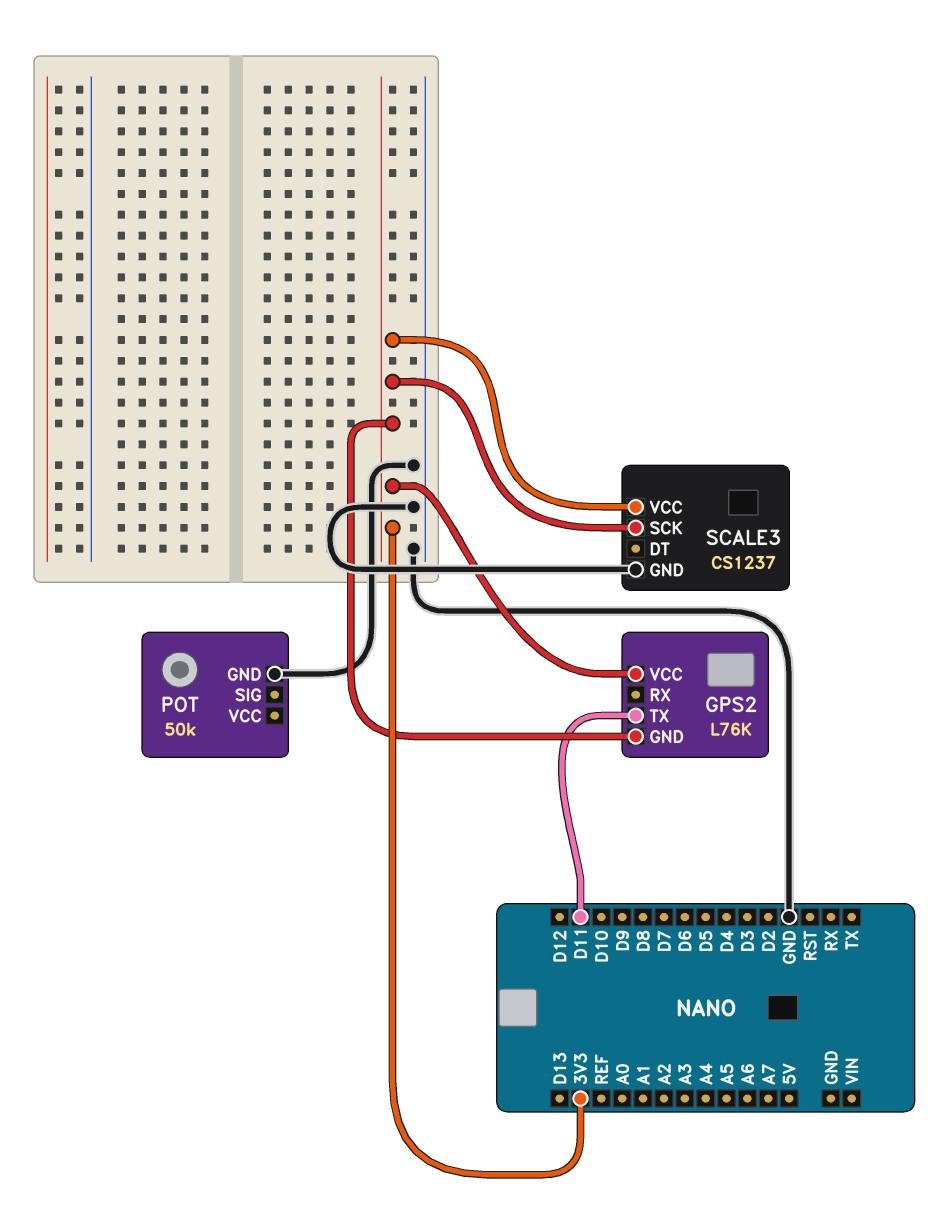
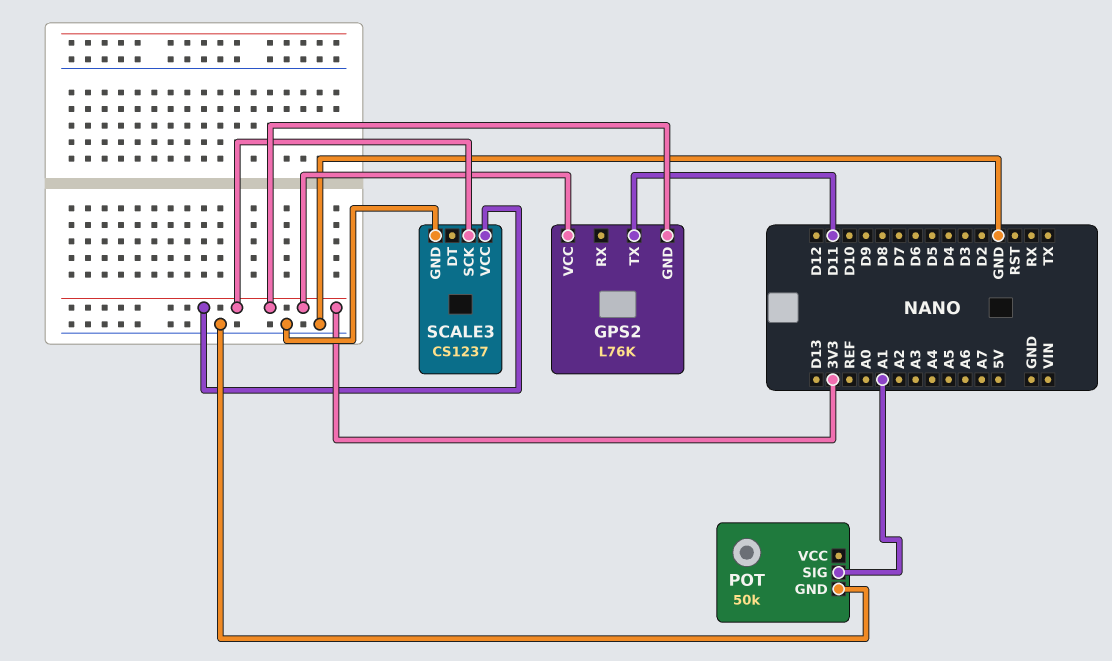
POT pin SIG: none -> A1

